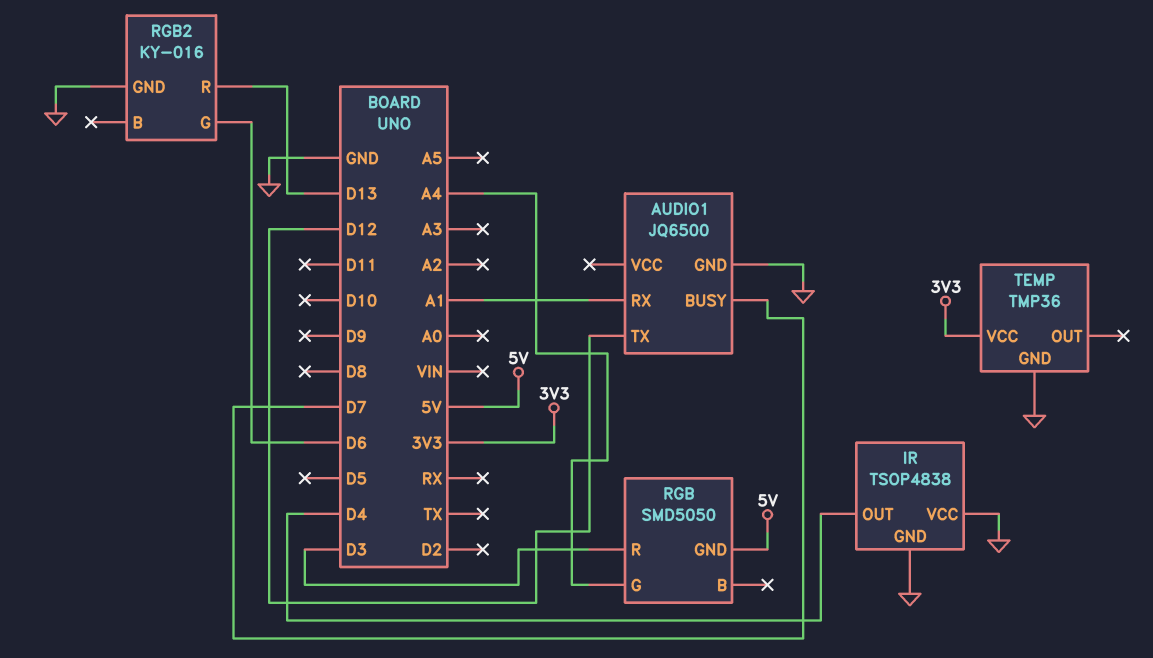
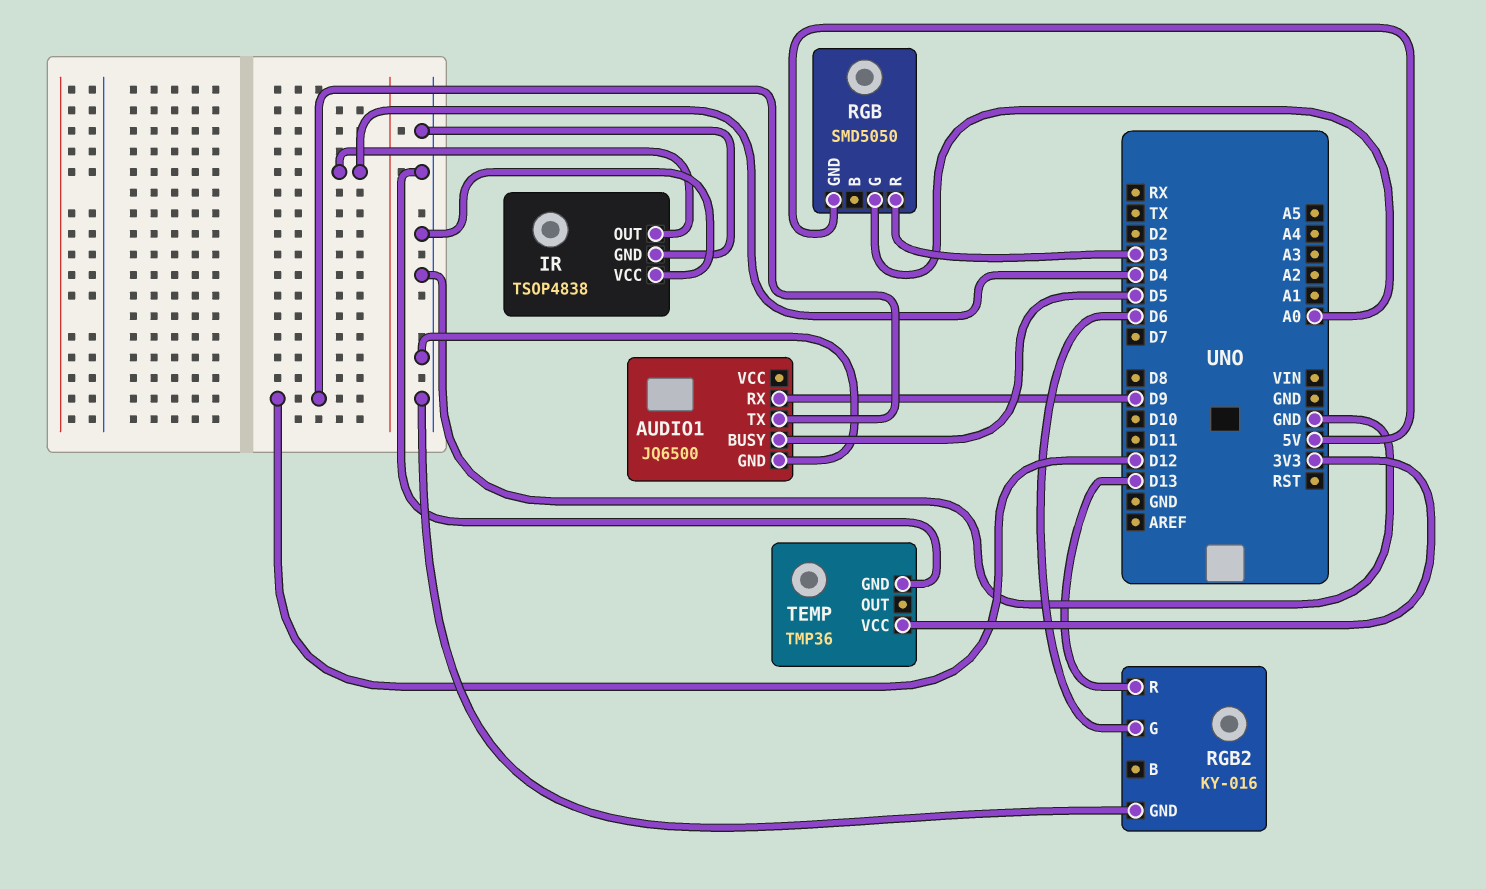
AUDIO1 pin BUSY: D7 -> D5
AUDIO1 pin RX: A1 -> D9
RGB pin G: A4 -> A0

